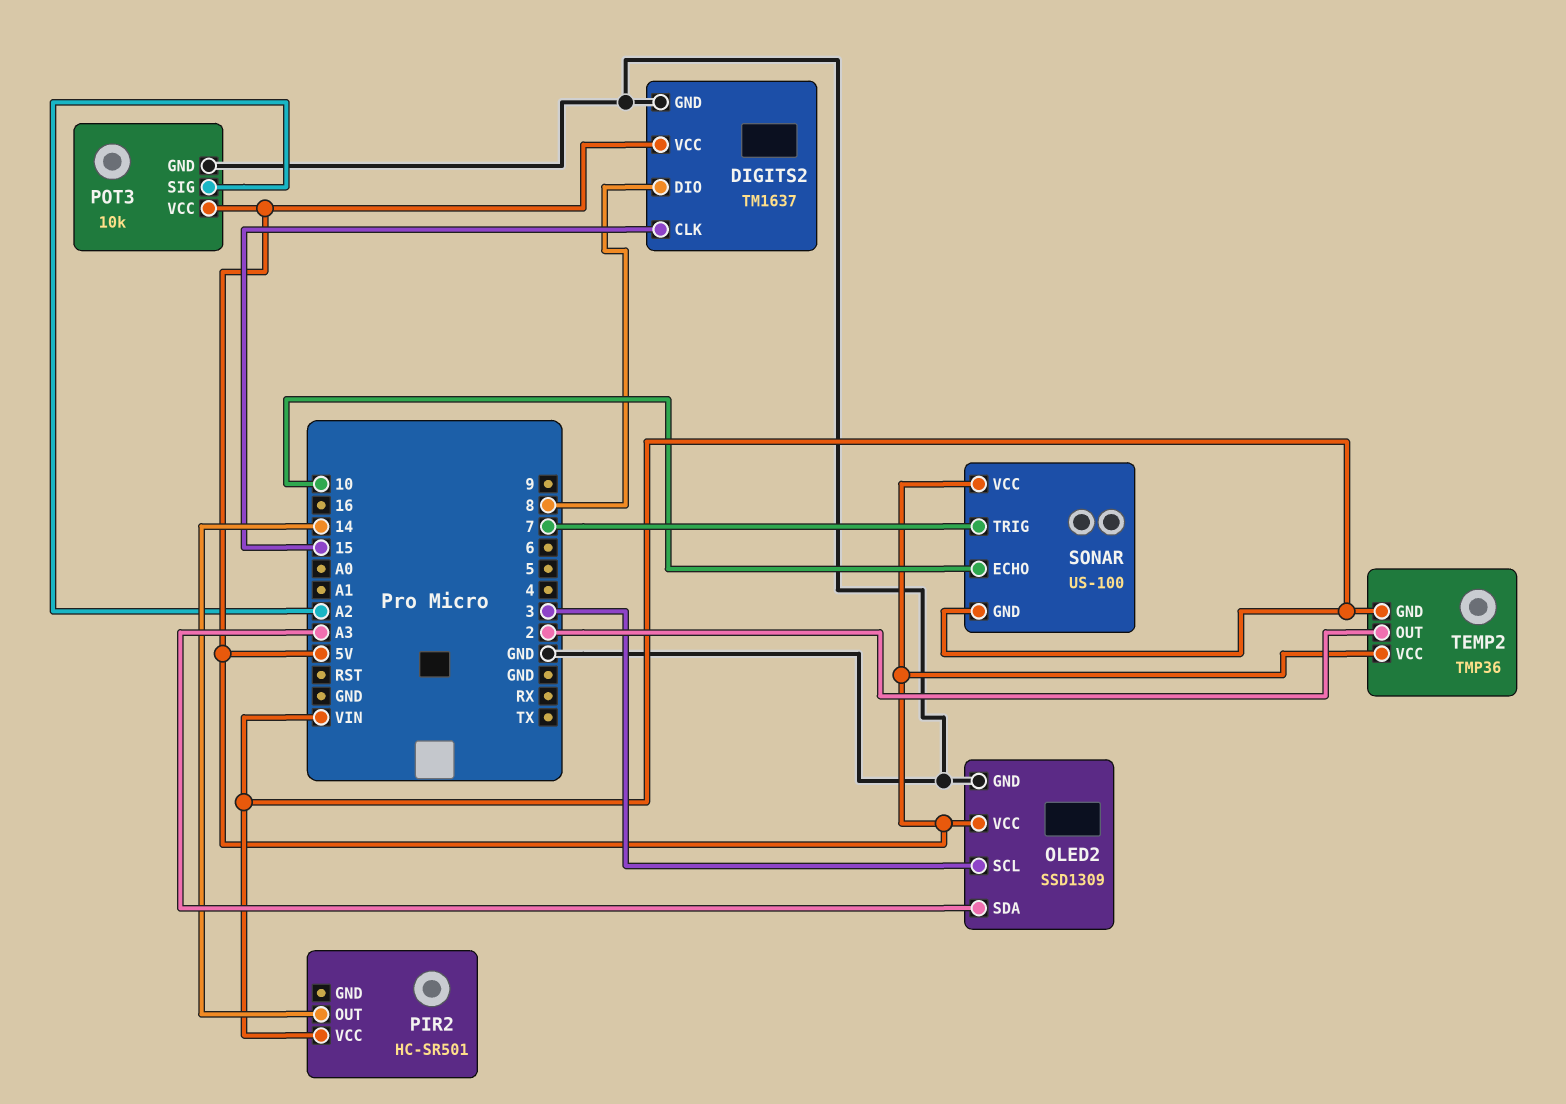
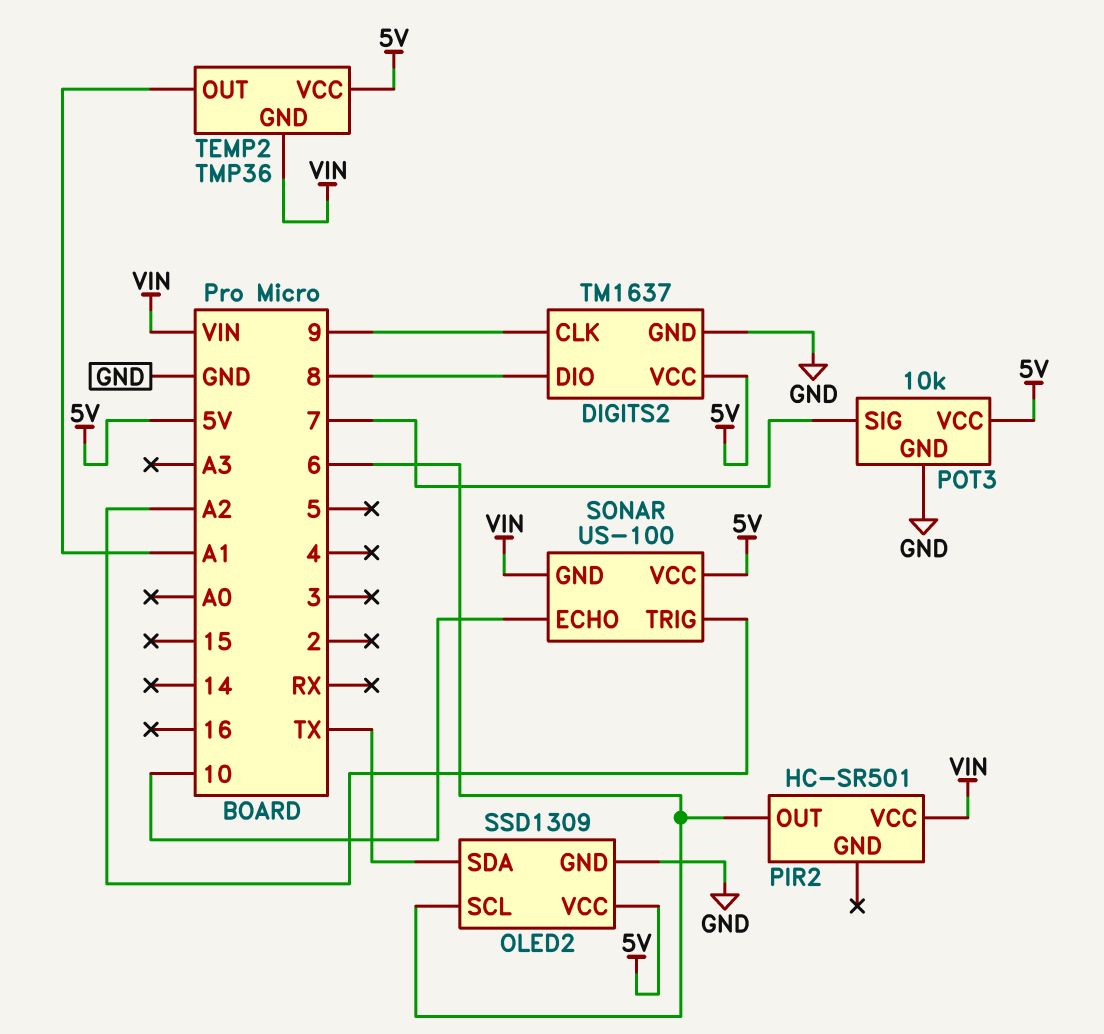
DIGITS2 pin CLK: 15 -> 9
OLED2 pin SCL: 3 -> 6
OLED2 pin SDA: A3 -> TX
PIR2 pin OUT: 14 -> 6
POT3 pin SIG: A2 -> 7
SONAR pin TRIG: 7 -> A2
TEMP2 pin OUT: 2 -> A1

